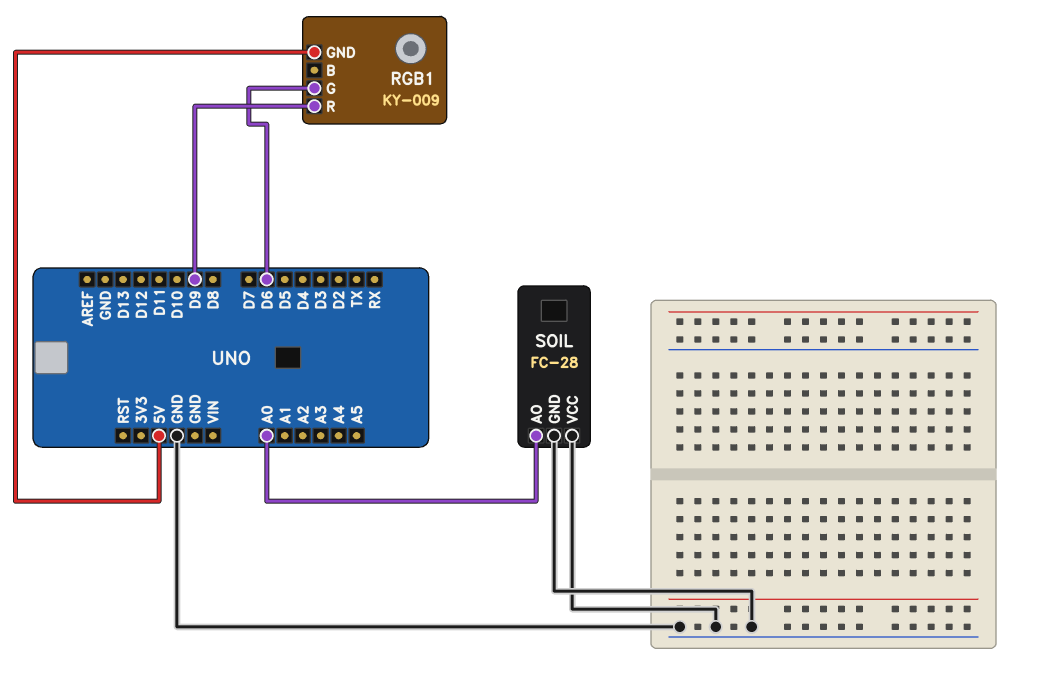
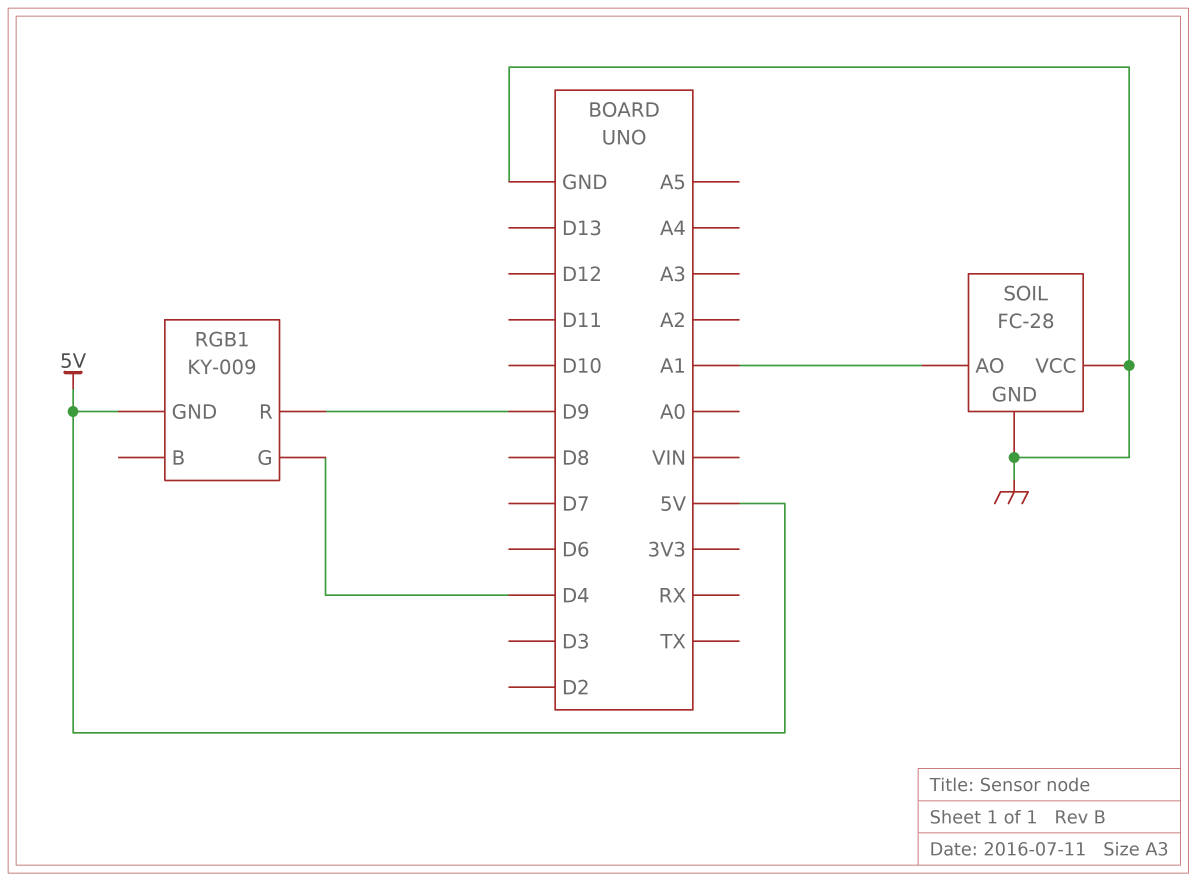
RGB1 pin G: D6 -> D4
SOIL pin AO: A0 -> A1

